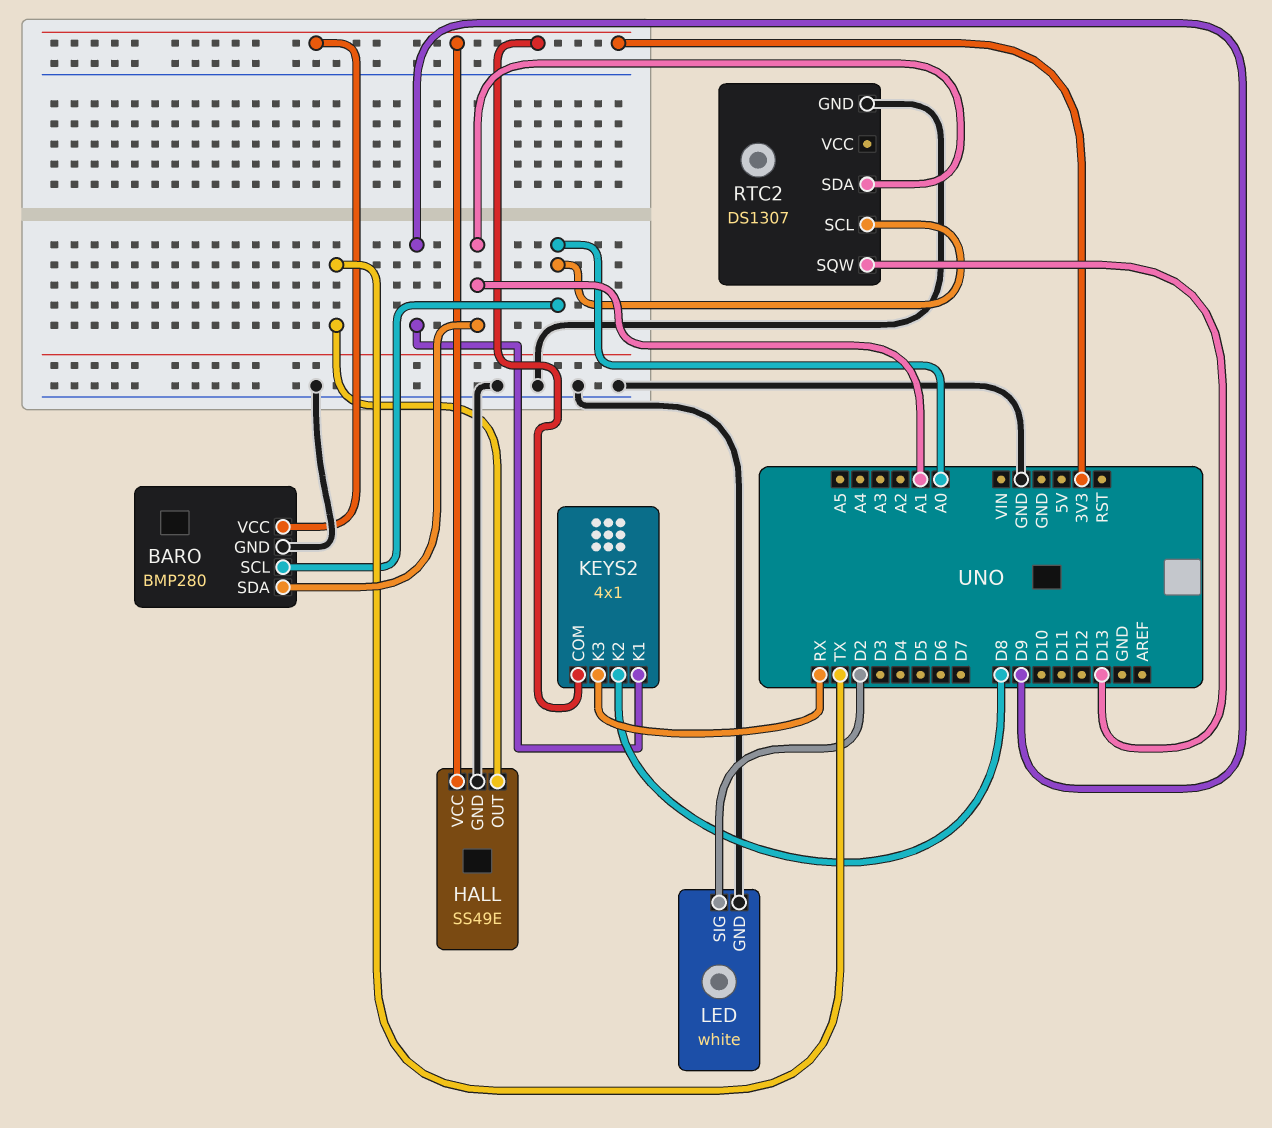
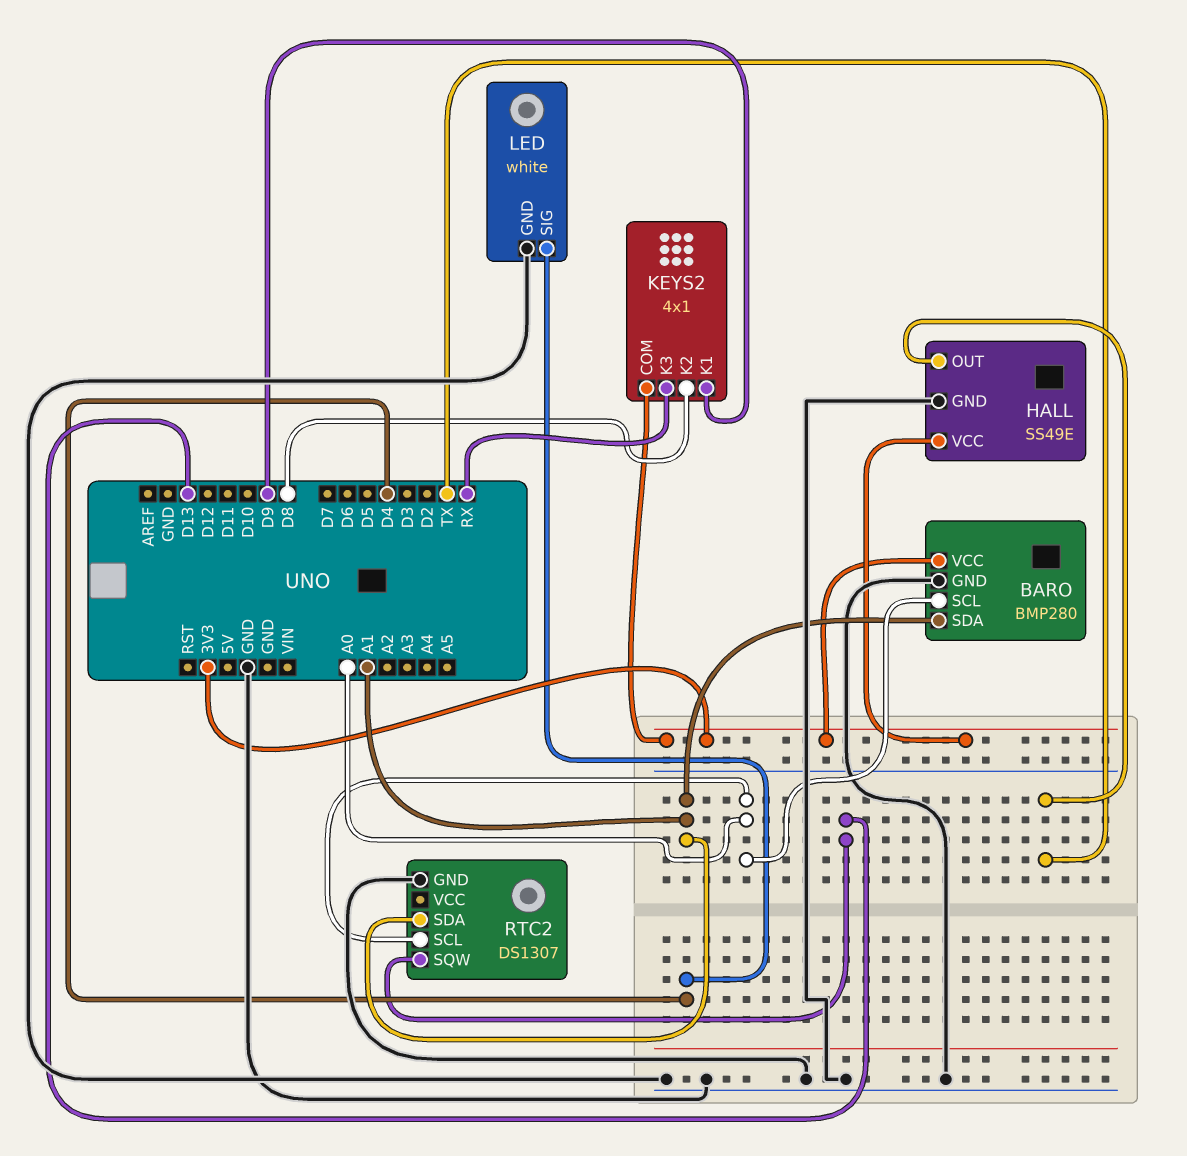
LED pin SIG: D2 -> D4

